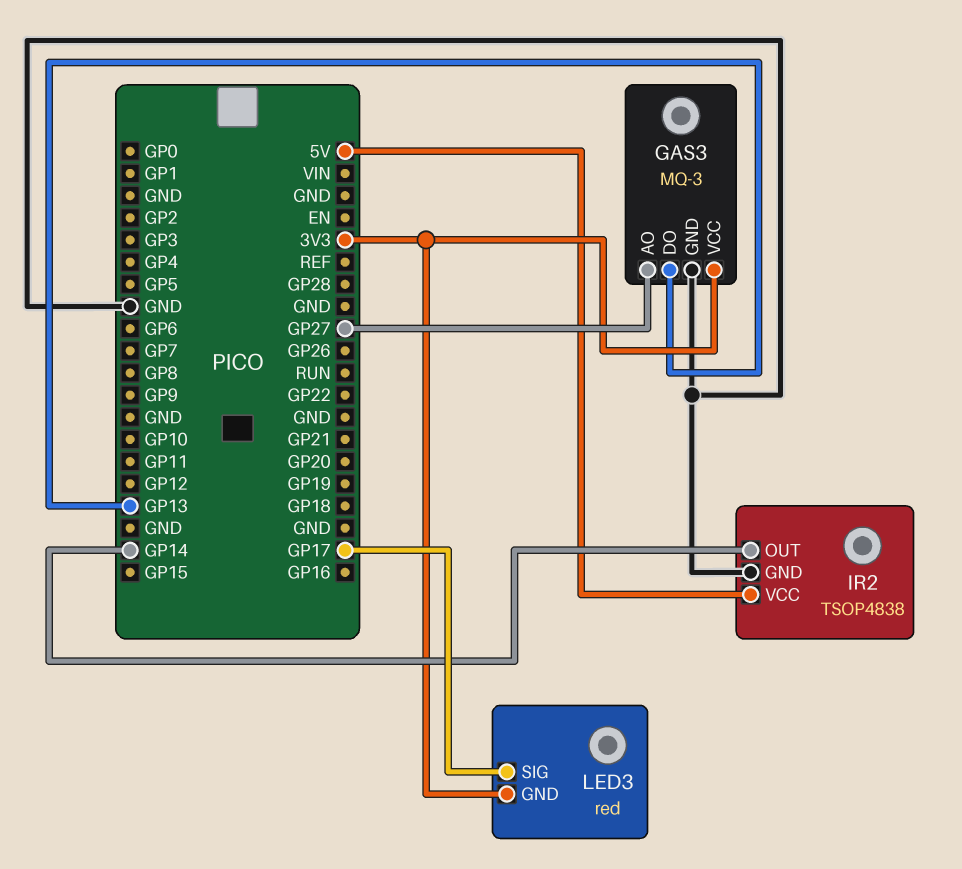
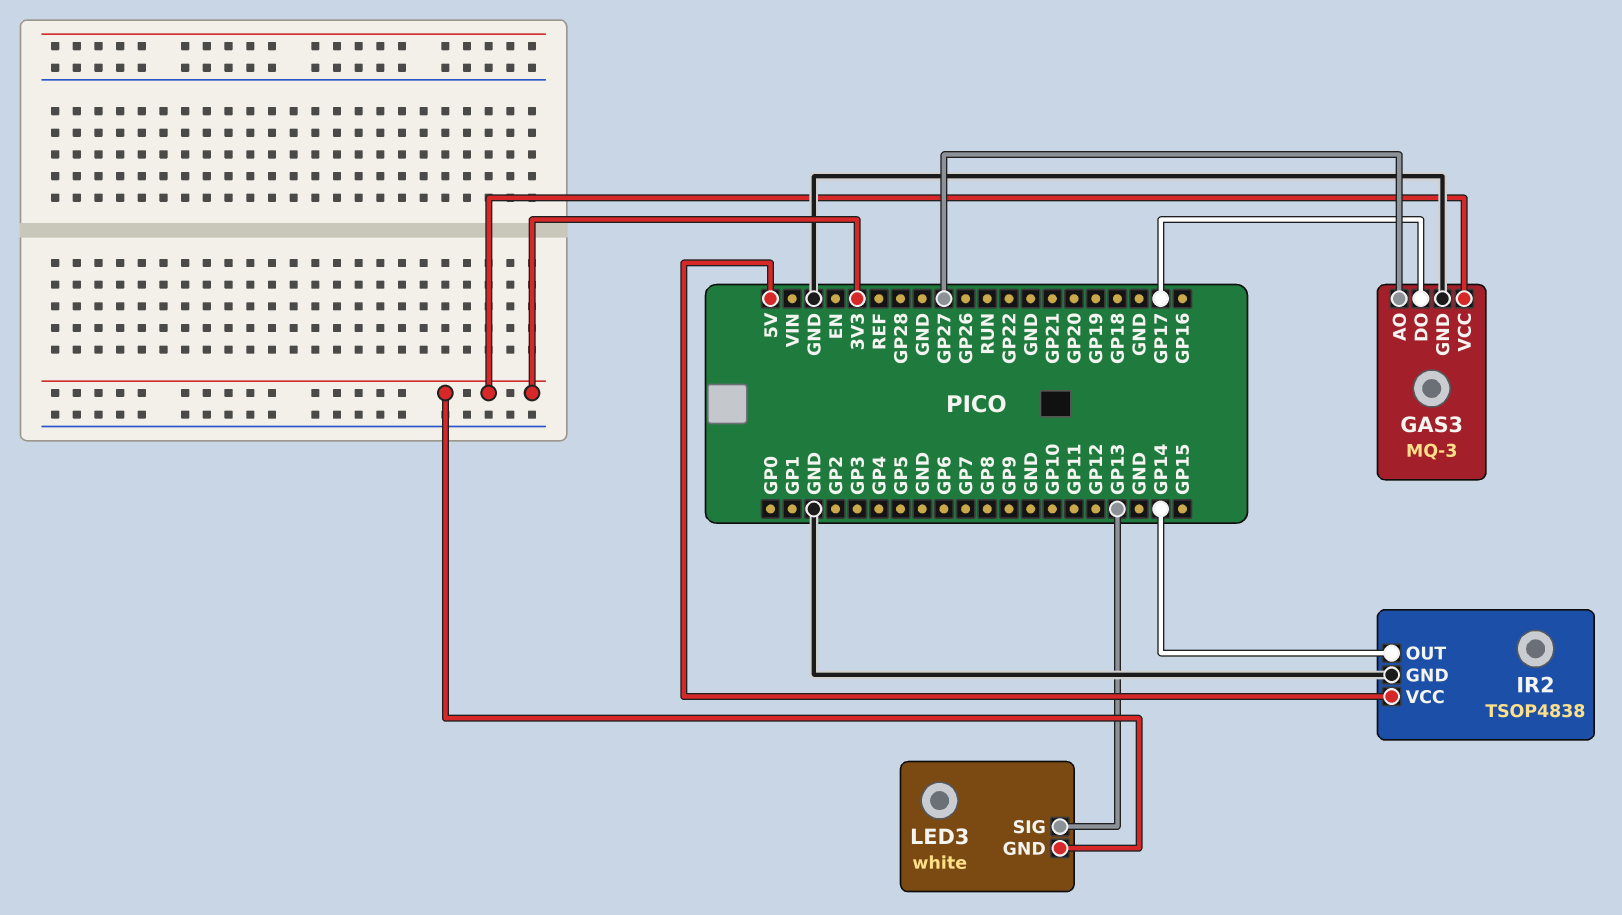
GAS3 pin DO: GP13 -> GP17
LED3: red -> white
LED3 pin SIG: GP17 -> GP13

